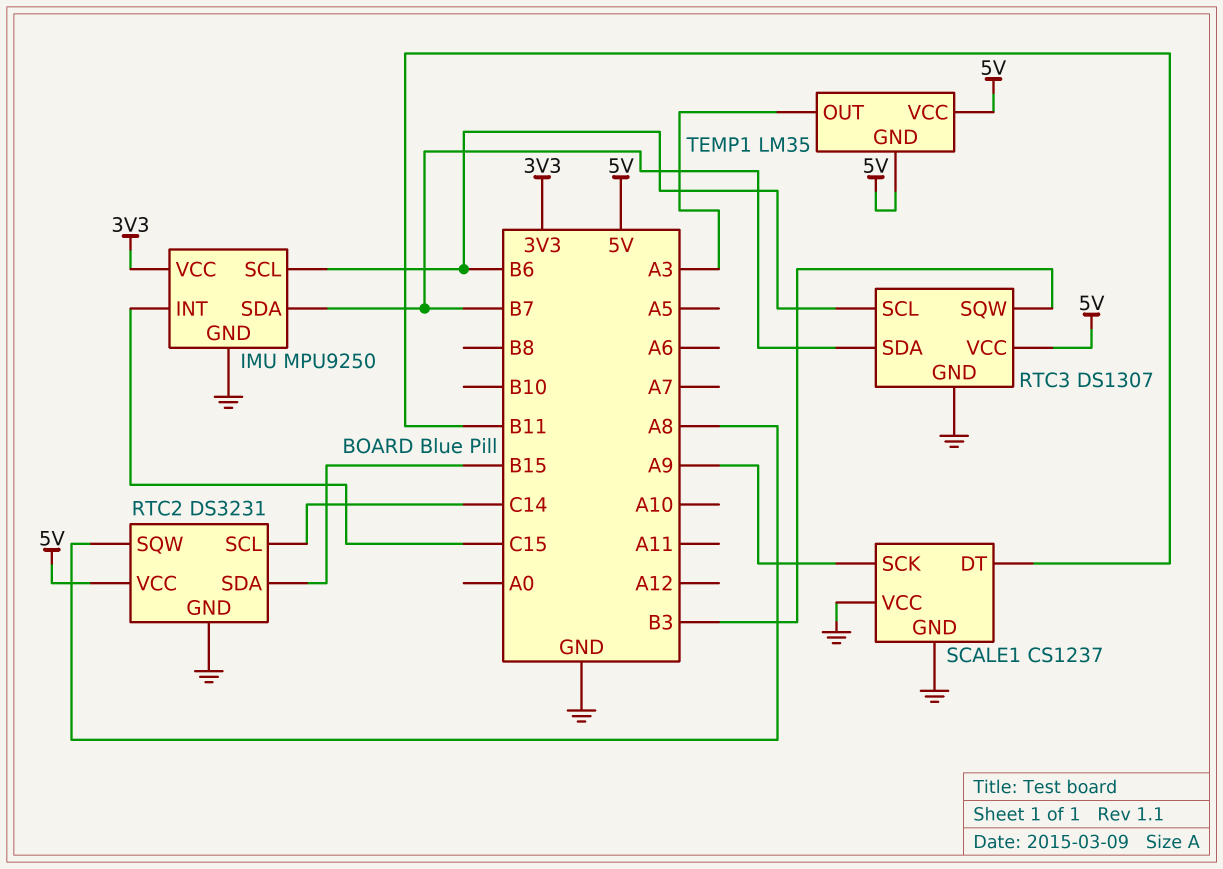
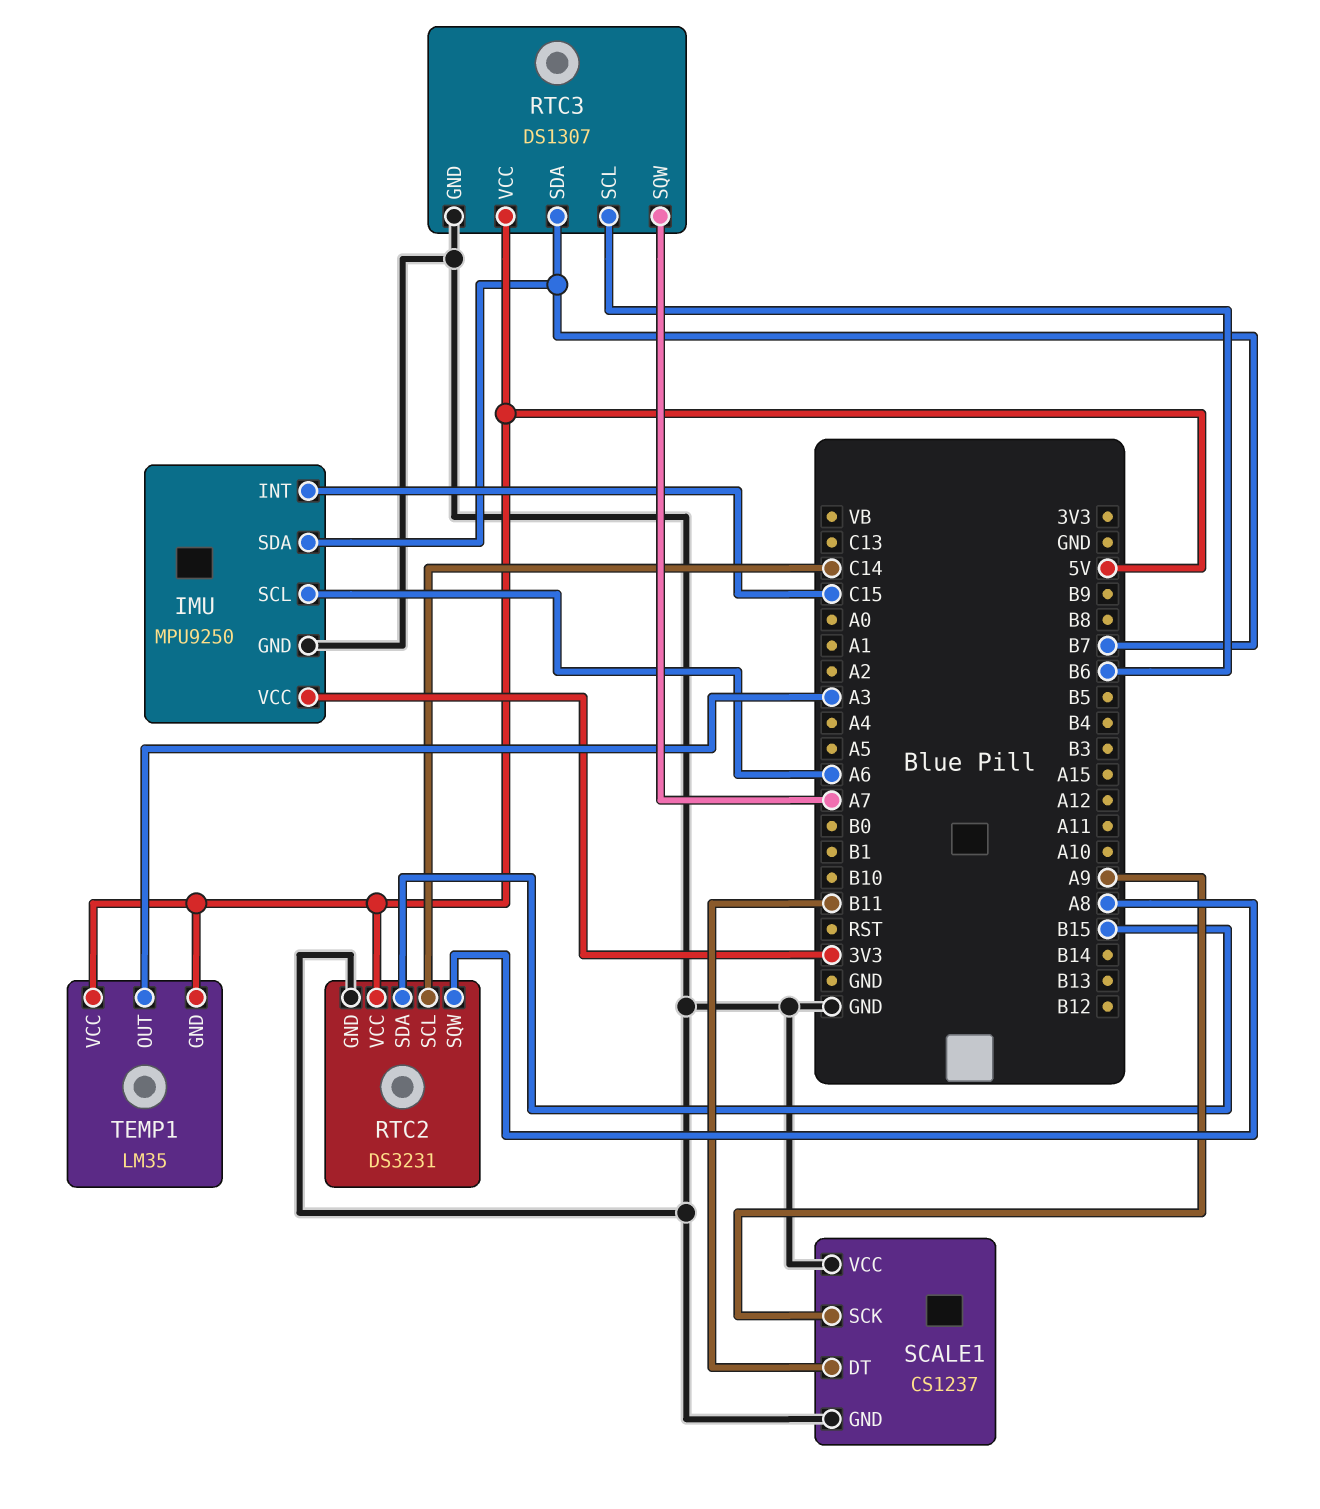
IMU pin SCL: B6 -> A6
RTC3 pin SQW: B3 -> A7

